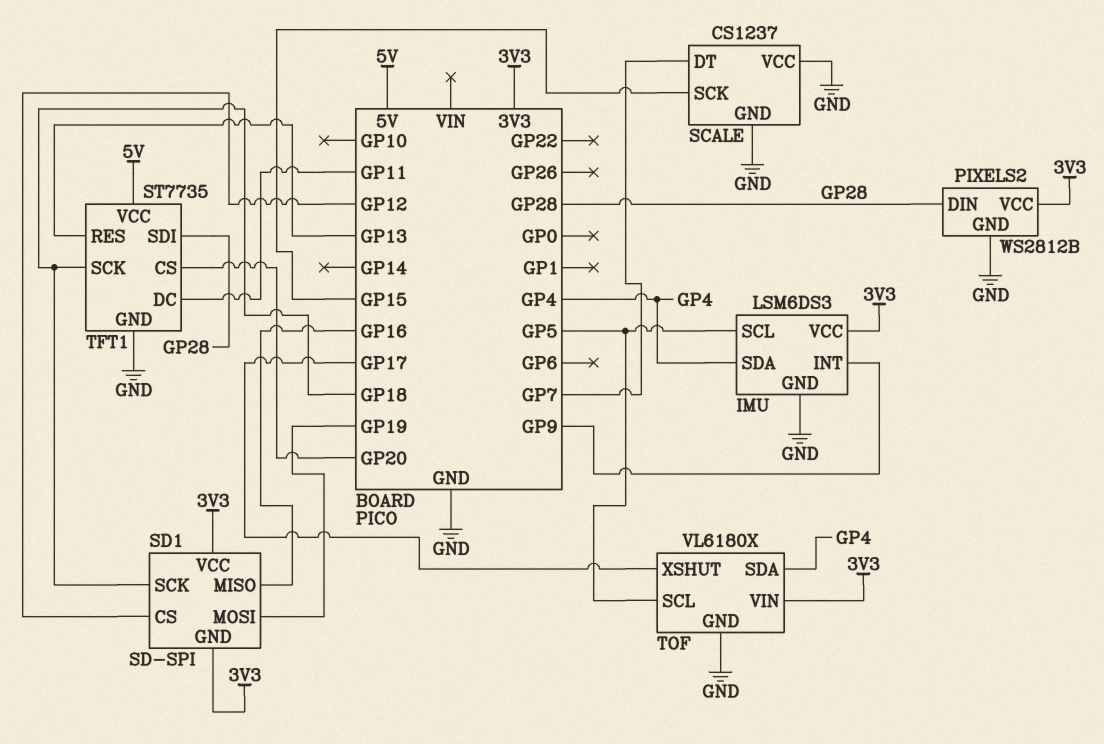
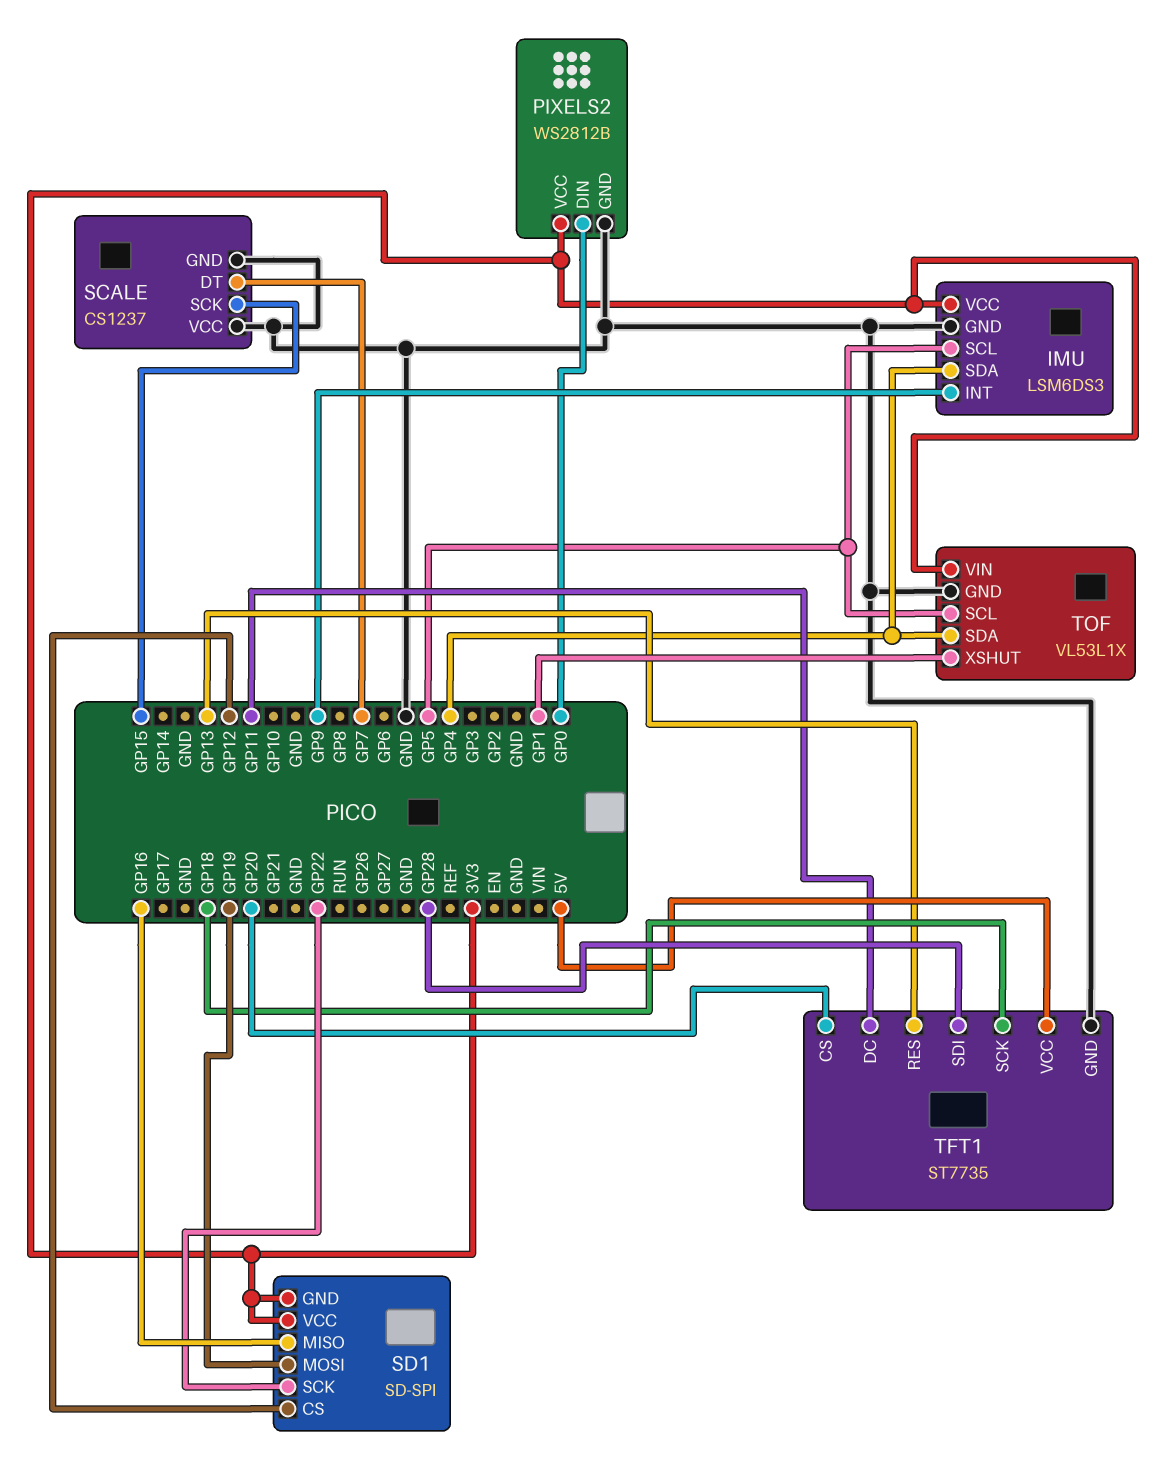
PIXELS2 pin DIN: GP28 -> GP0
SD1 pin SCK: GP18 -> GP22
TOF: VL6180X -> VL53L1X
TOF pin XSHUT: GP17 -> GP1

